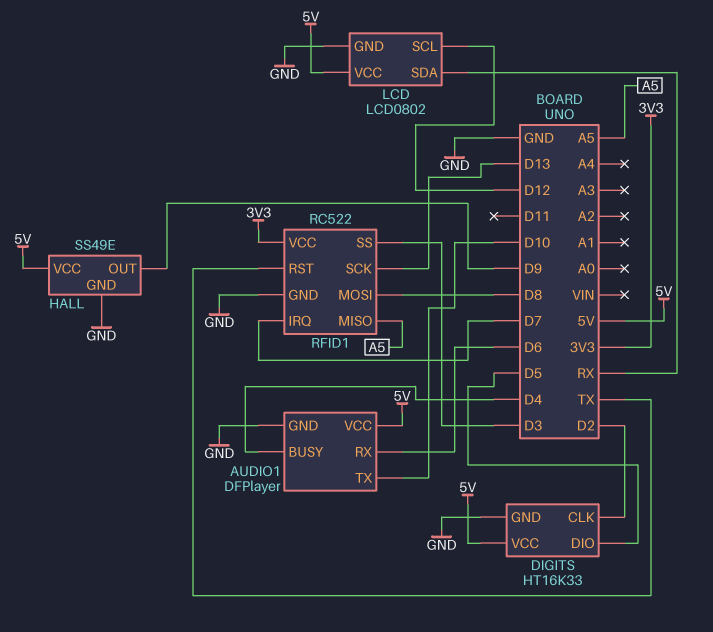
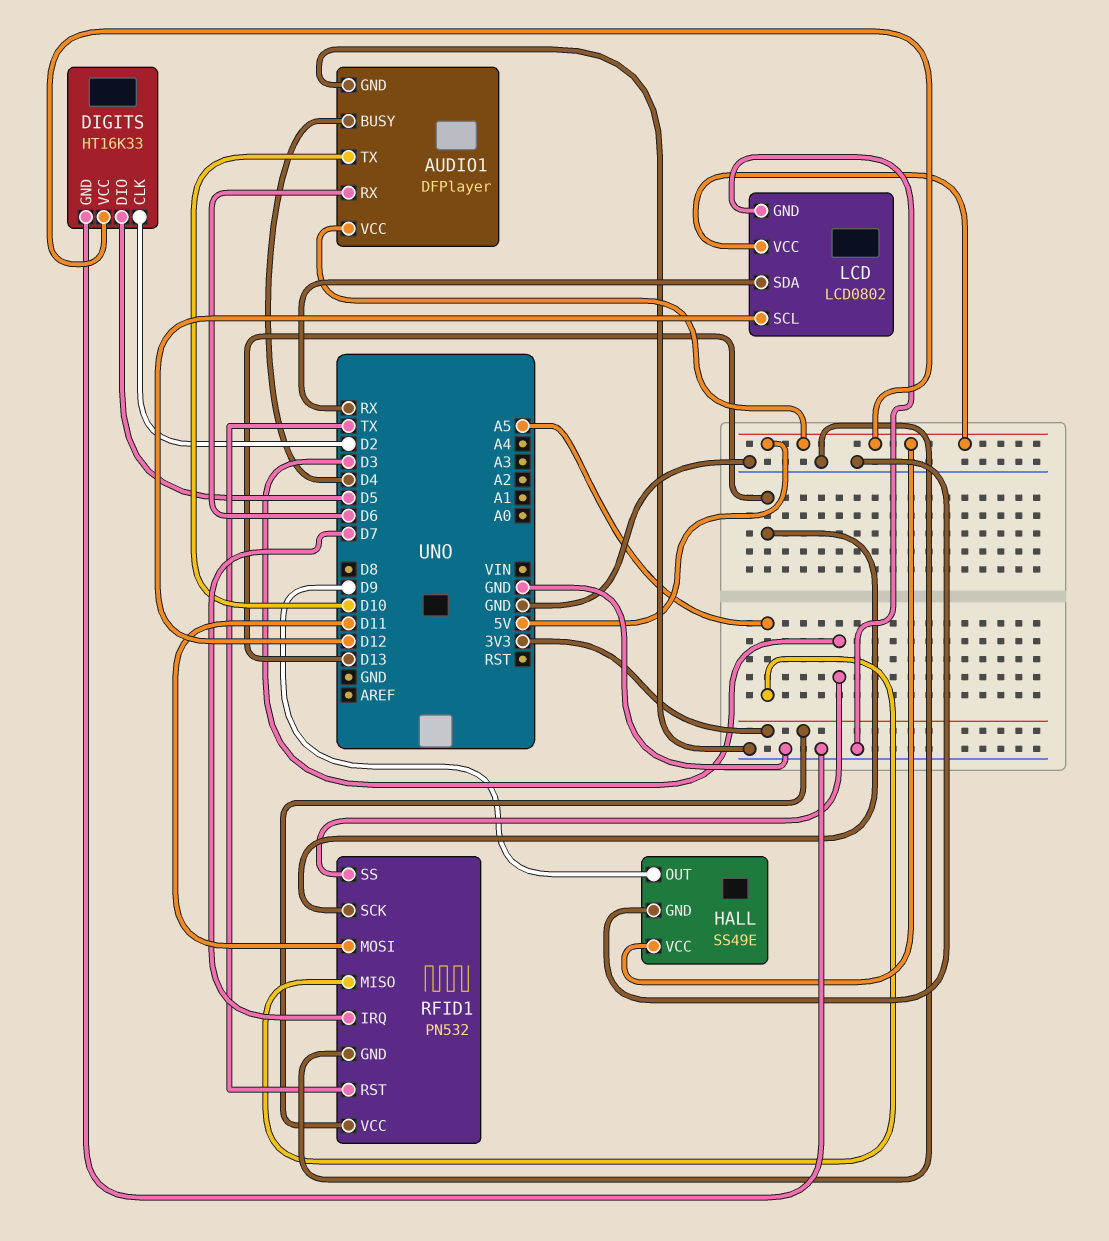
RFID1: RC522 -> PN532
RFID1 pin MOSI: D8 -> D11

